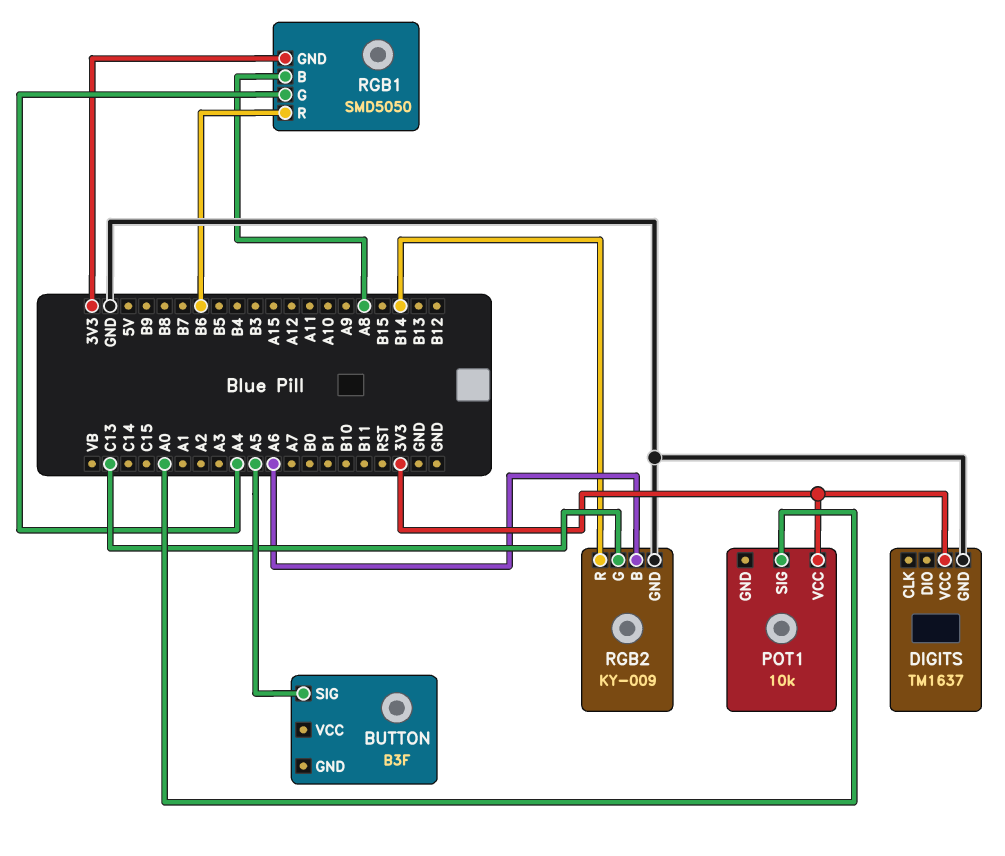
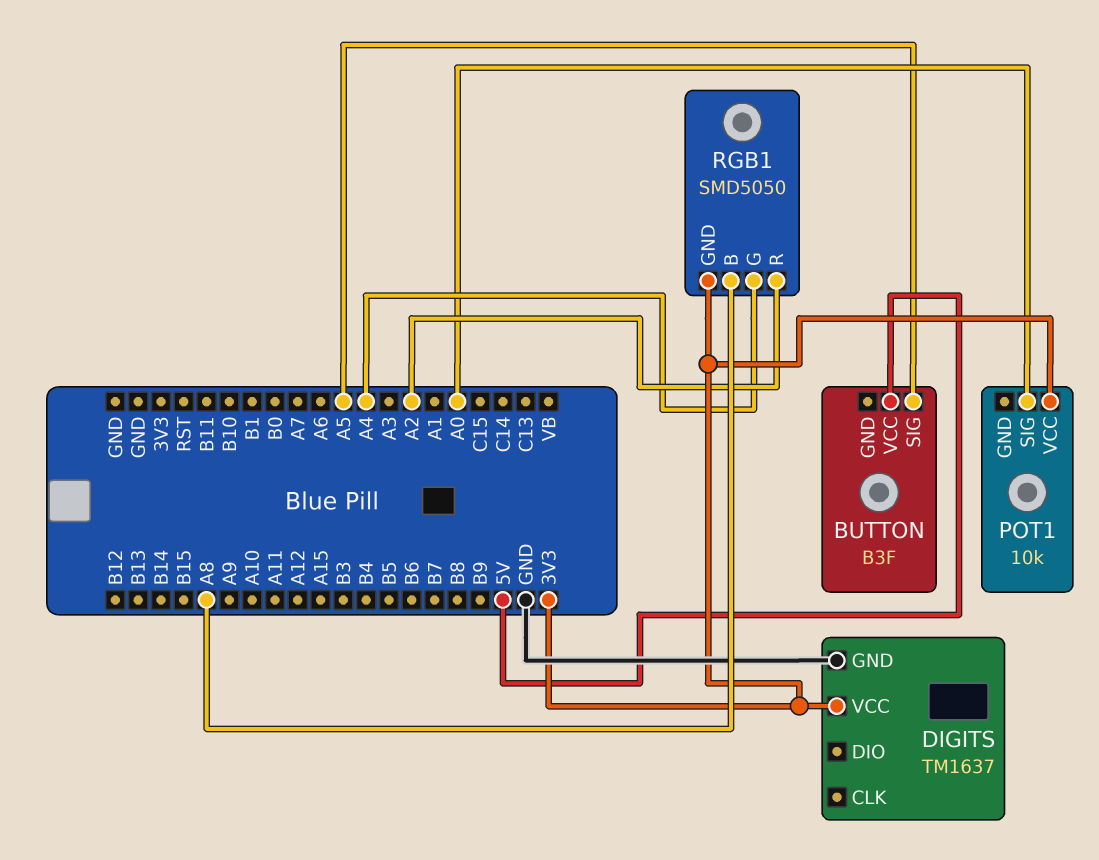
BUTTON pin VCC: none -> 5V
RGB1 pin R: B6 -> A2
RGB2: KY-009 -> none
RGB2 pin B: A6 -> none
RGB2 pin G: C13 -> none
RGB2 pin GND: GND -> none
RGB2 pin R: B14 -> none

